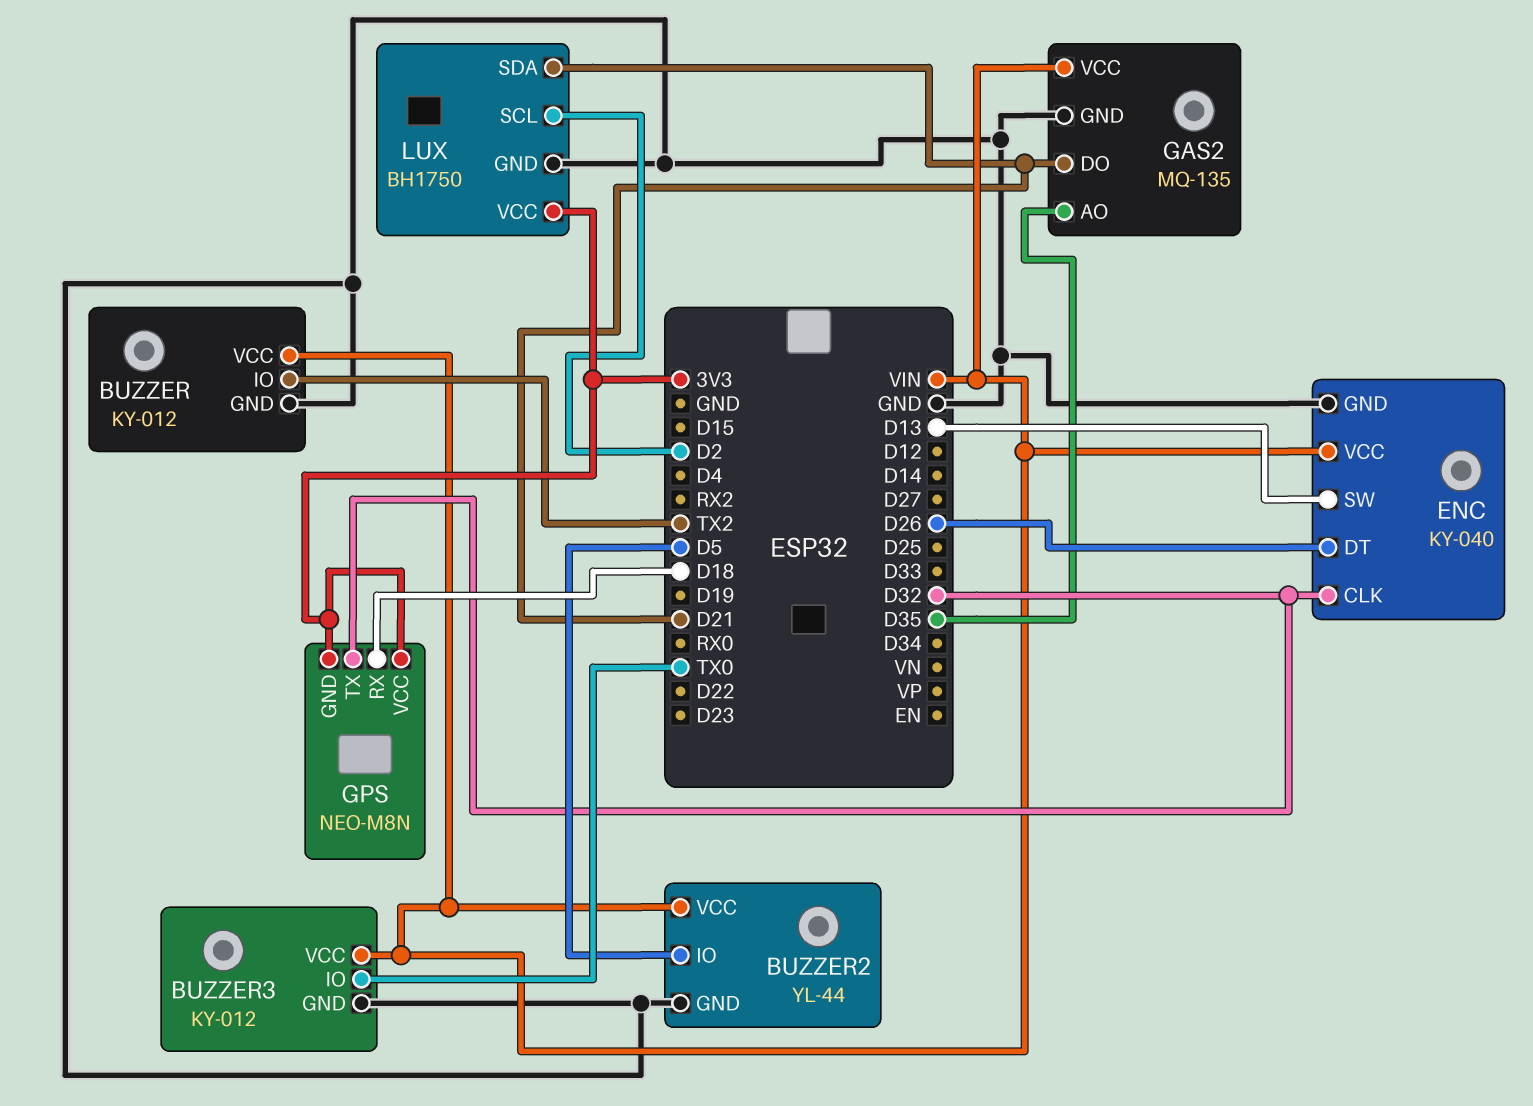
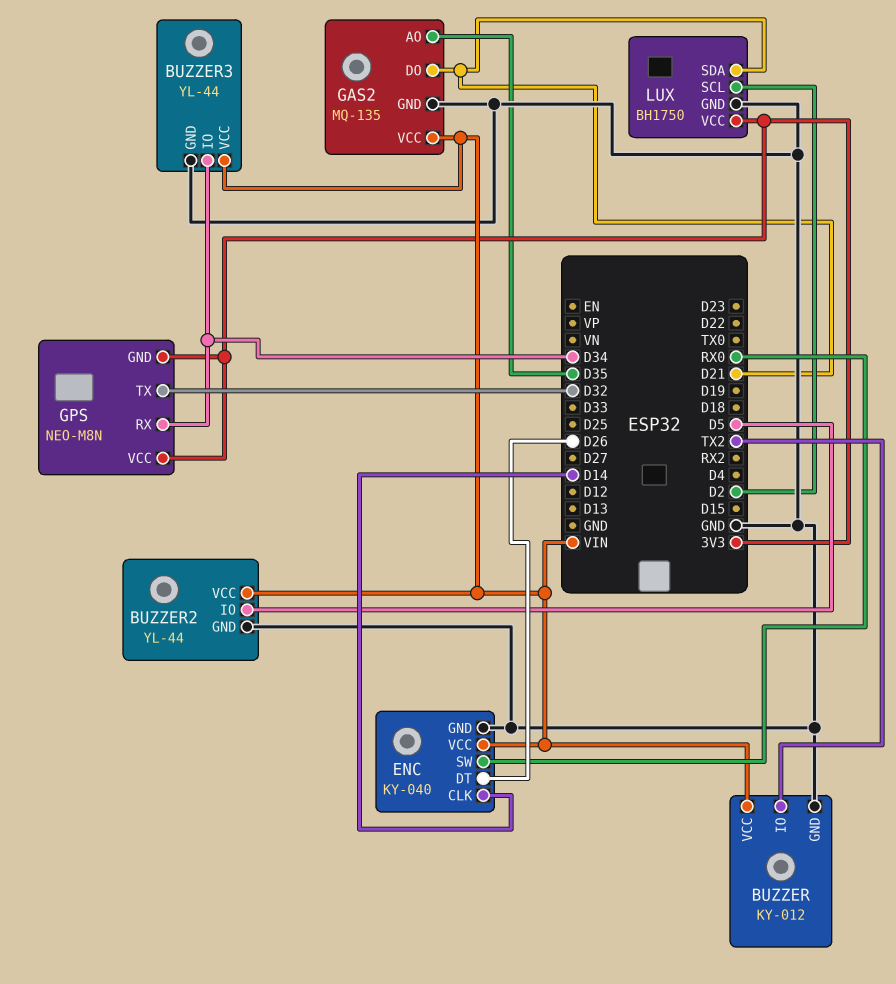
BUZZER3: KY-012 -> YL-44
BUZZER3 pin IO: TX0 -> D34
ENC pin CLK: D32 -> D14
ENC pin SW: D13 -> RX0
GPS pin RX: D18 -> D34

